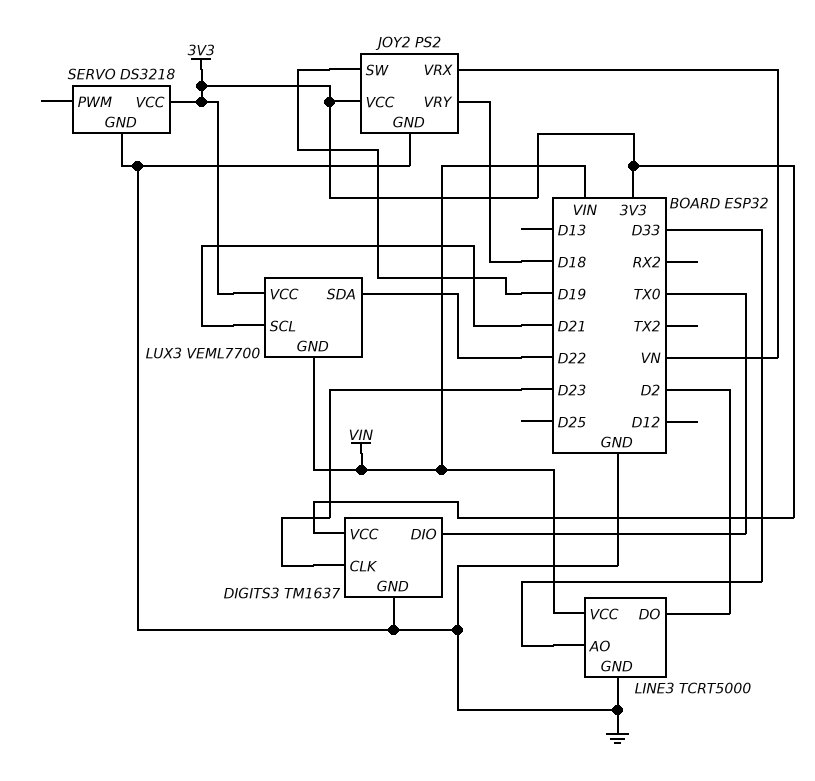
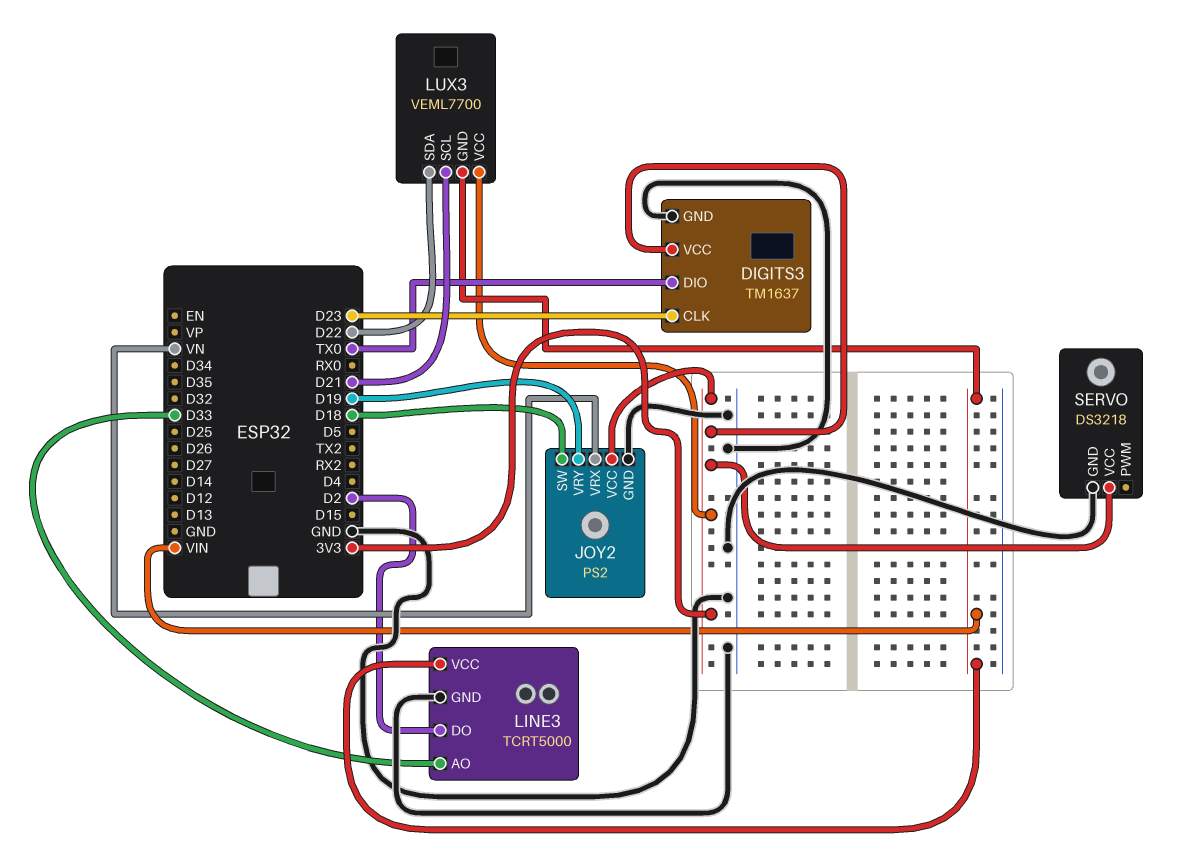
JOY2 pin SW: D19 -> D18
JOY2 pin VRY: D18 -> D19

